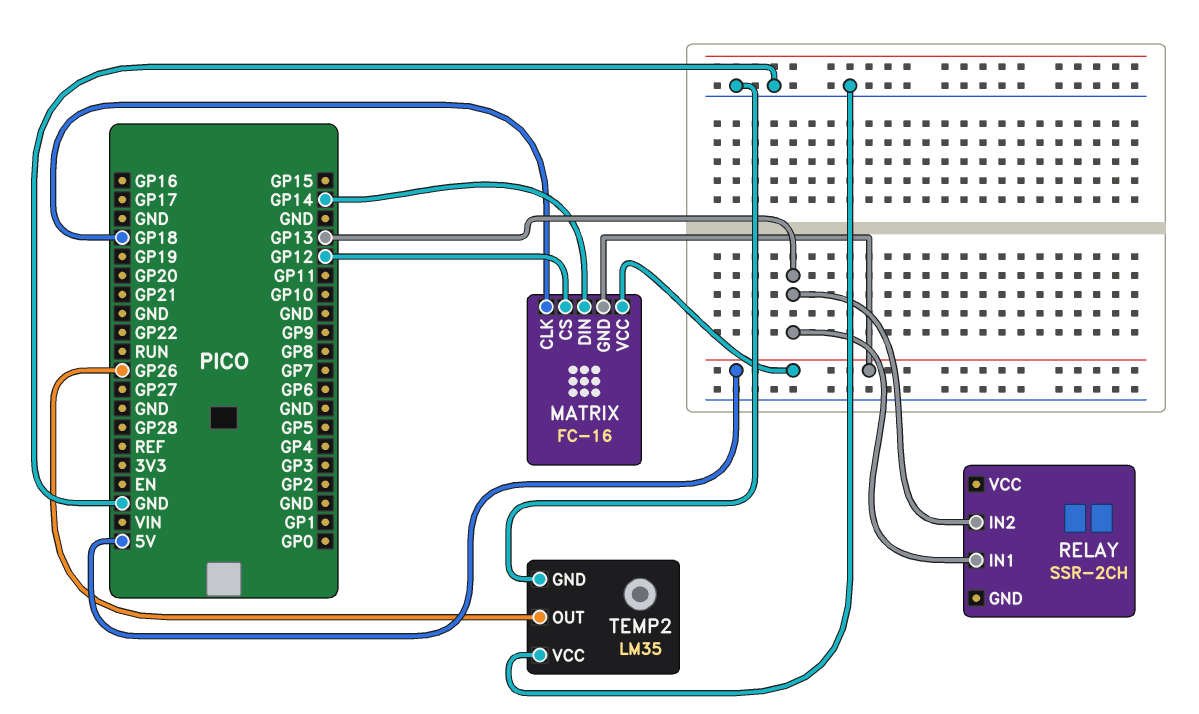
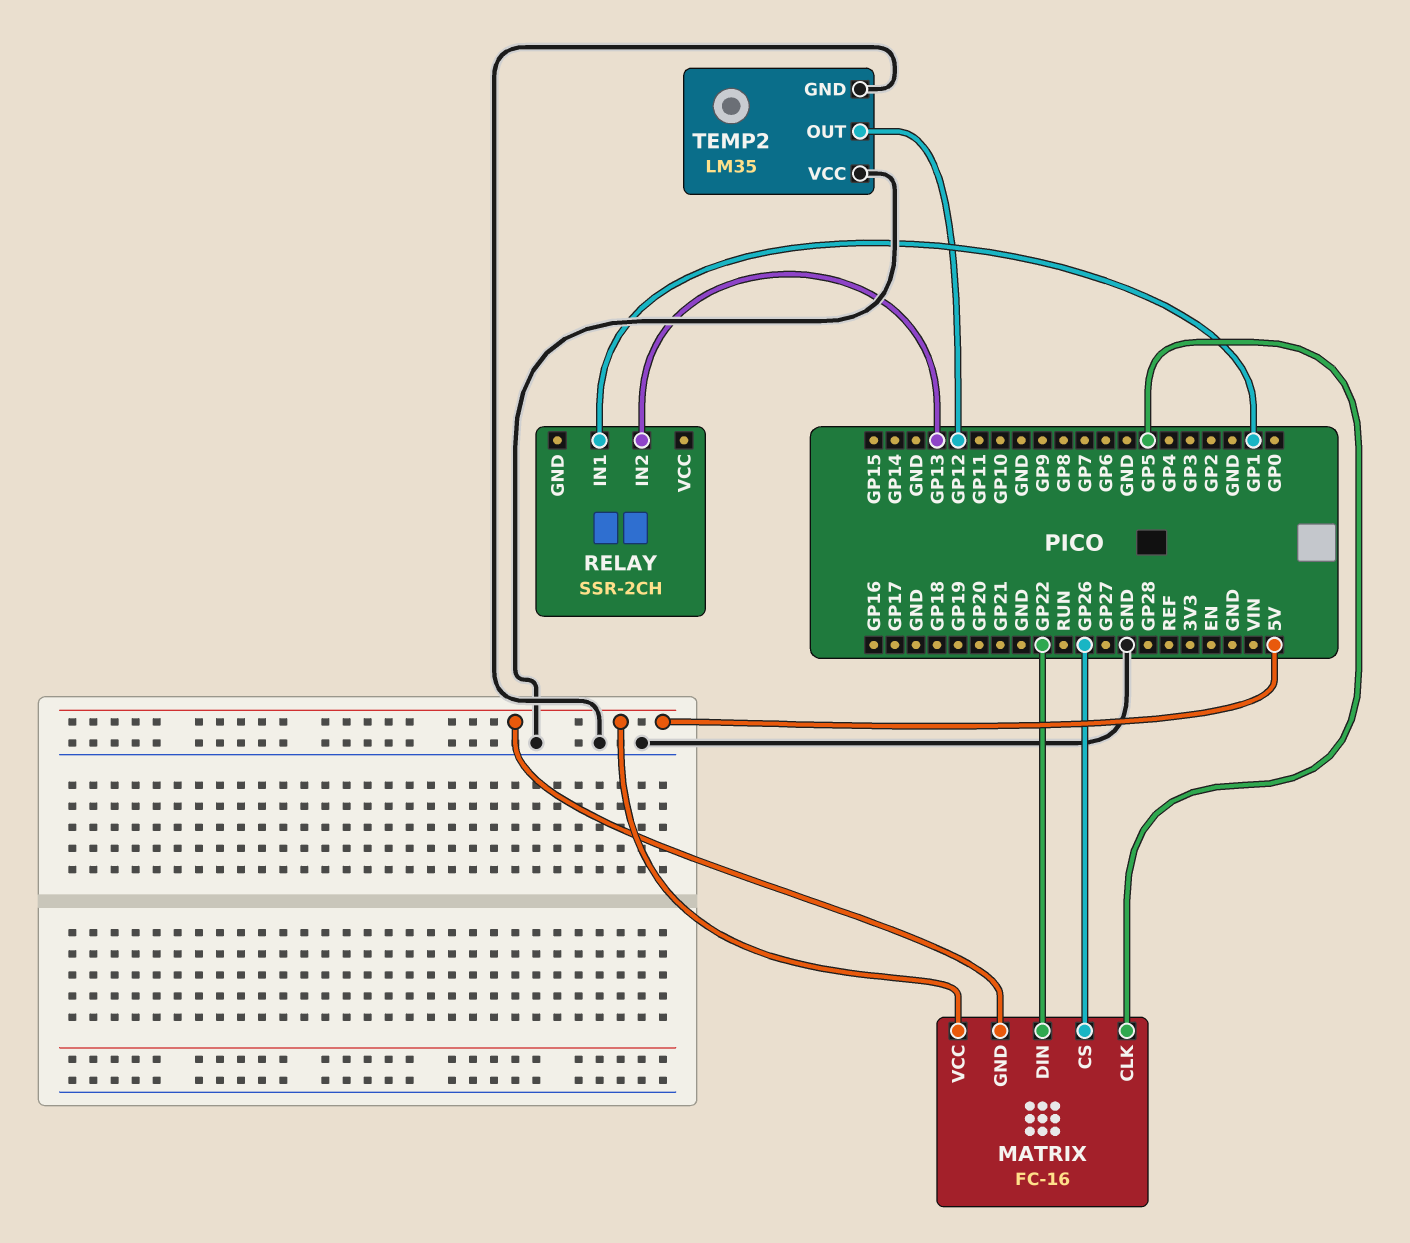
MATRIX pin CLK: GP18 -> GP5
MATRIX pin CS: GP12 -> GP26
MATRIX pin DIN: GP14 -> GP22
RELAY pin IN1: GP13 -> GP1
TEMP2 pin OUT: GP26 -> GP12

